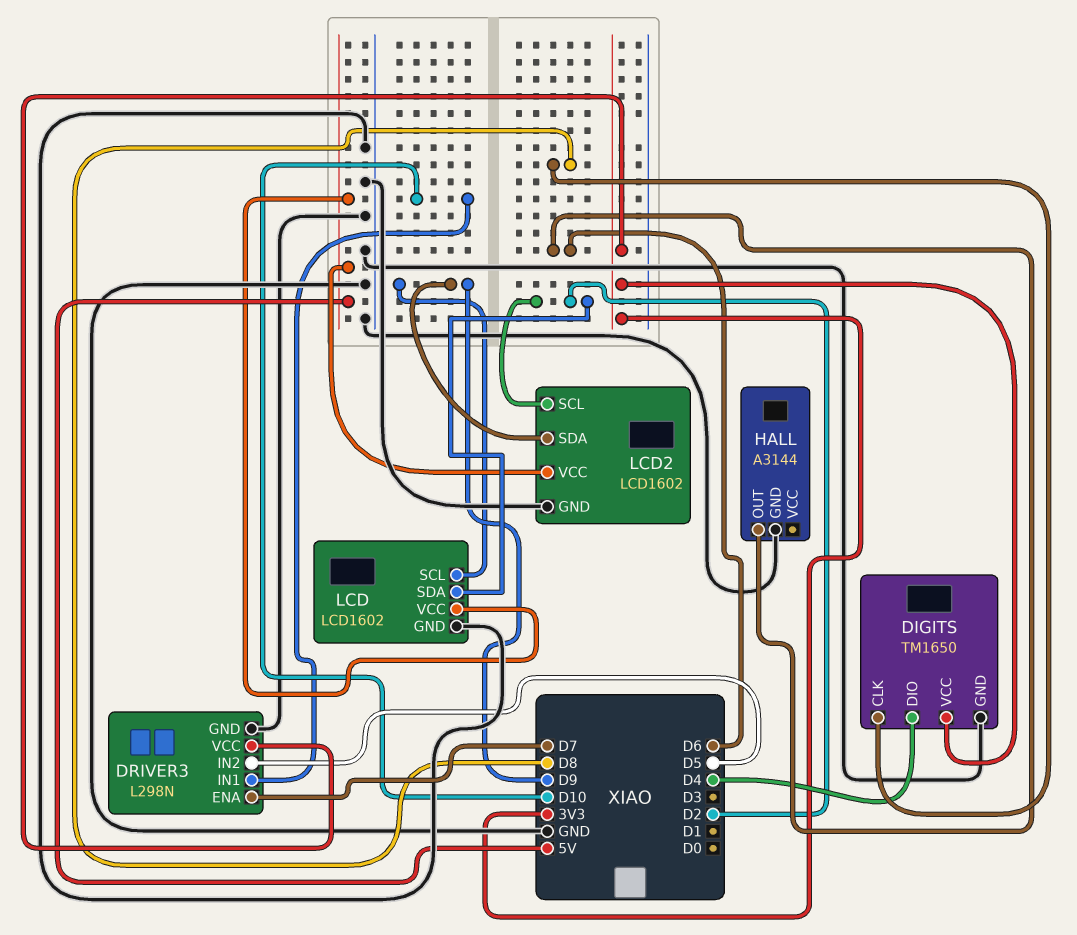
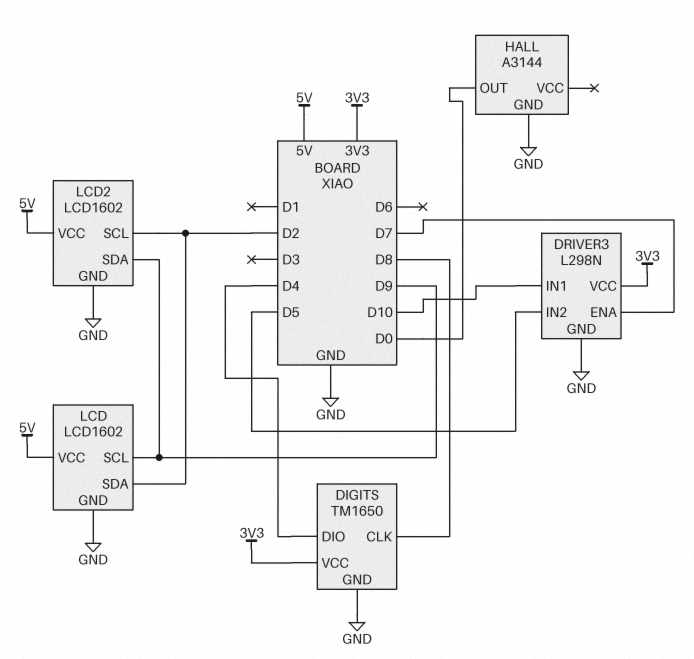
HALL pin OUT: D6 -> D0

